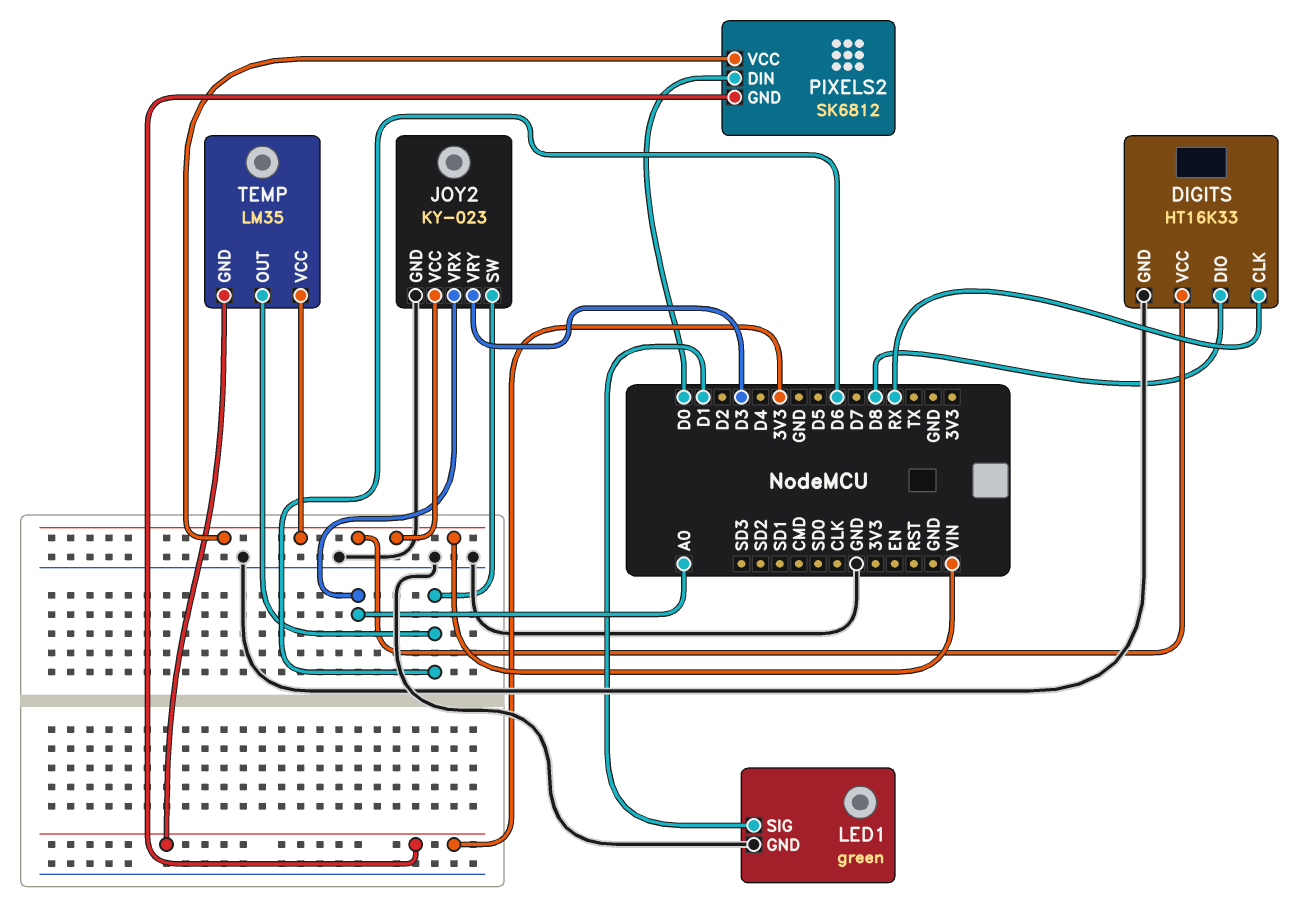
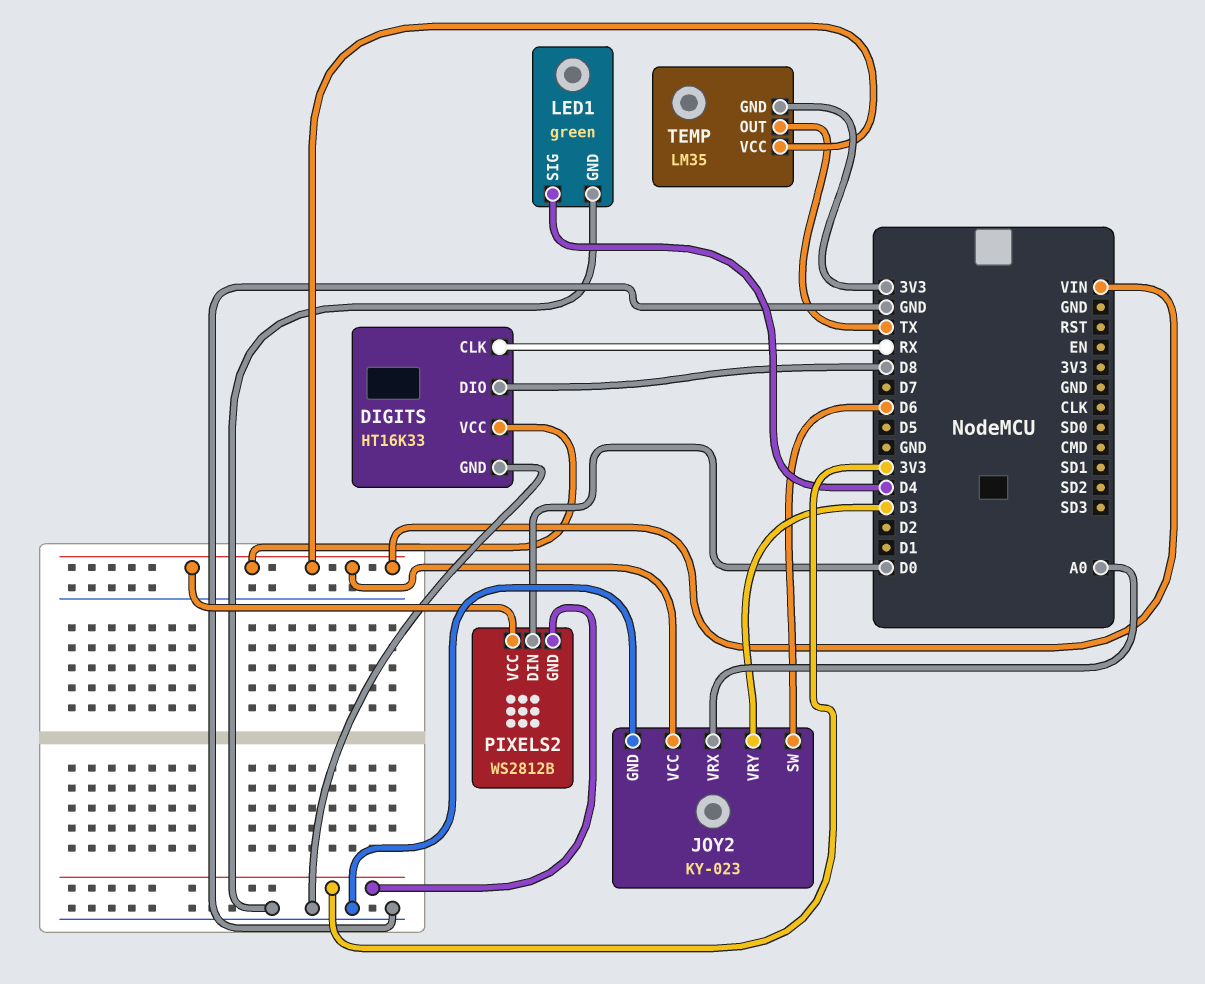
LED1 pin SIG: D1 -> D4
PIXELS2: SK6812 -> WS2812B
TEMP pin OUT: D6 -> TX

